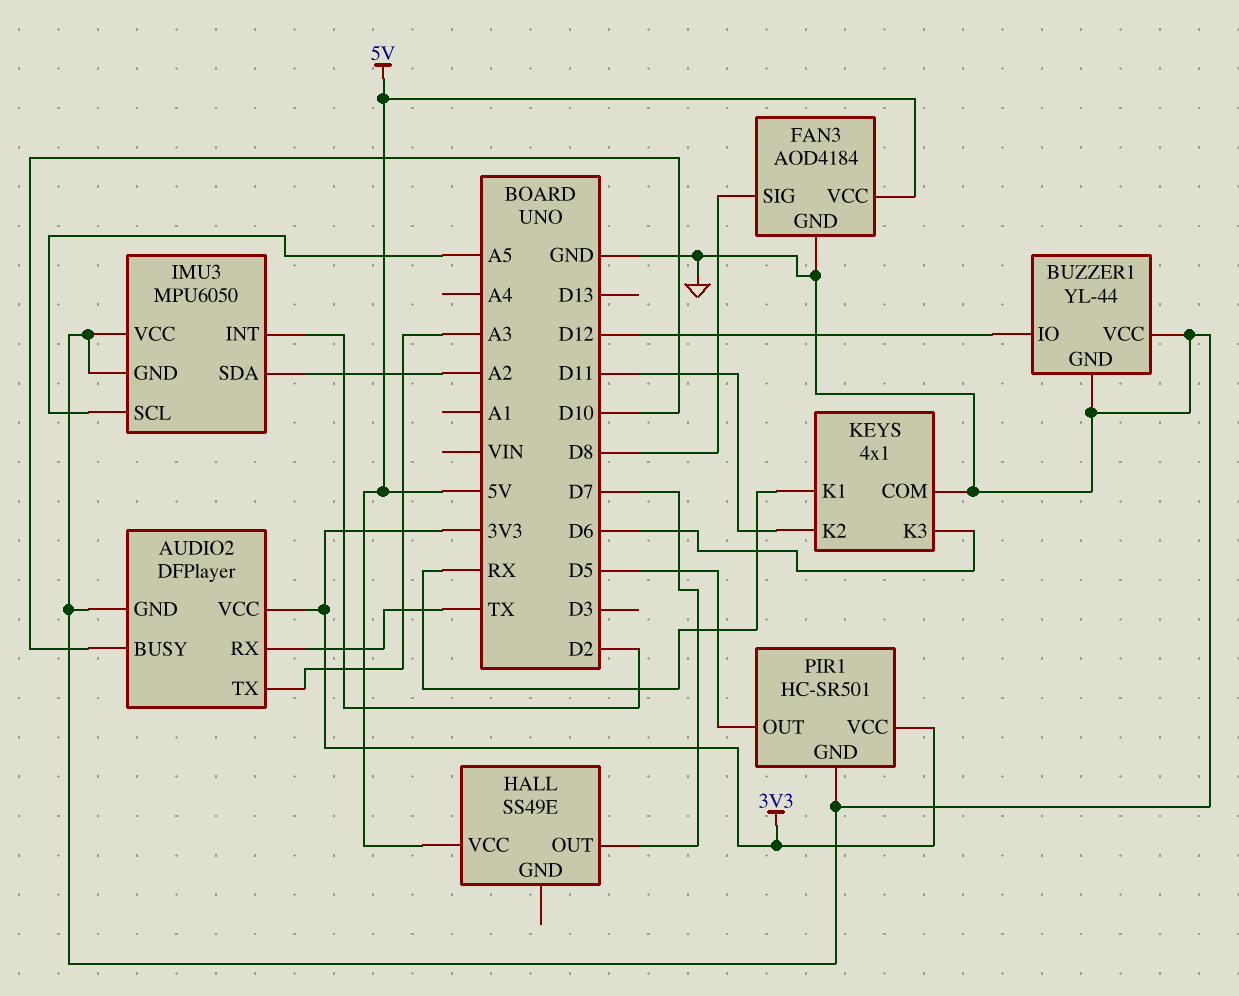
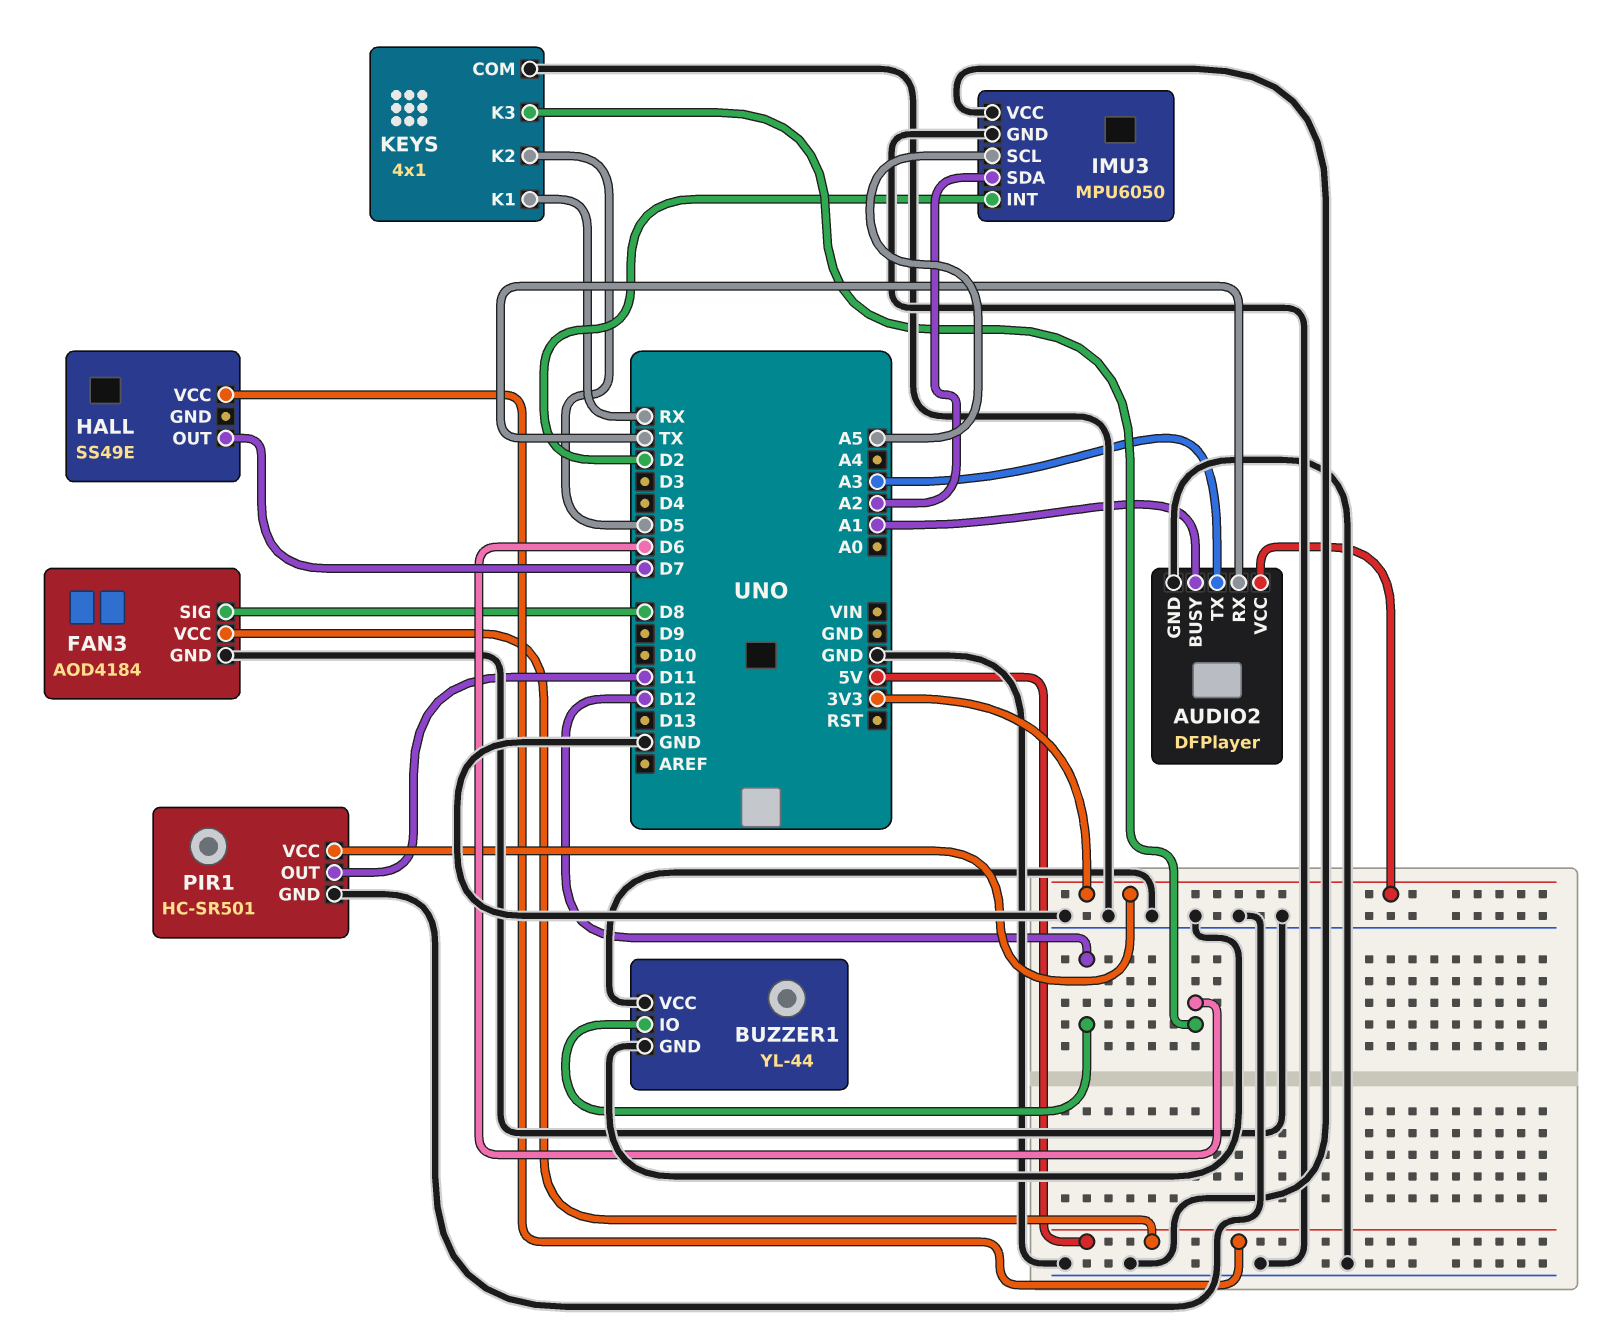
AUDIO2 pin BUSY: D10 -> A1
KEYS pin K2: D11 -> D5
PIR1 pin OUT: D5 -> D11

